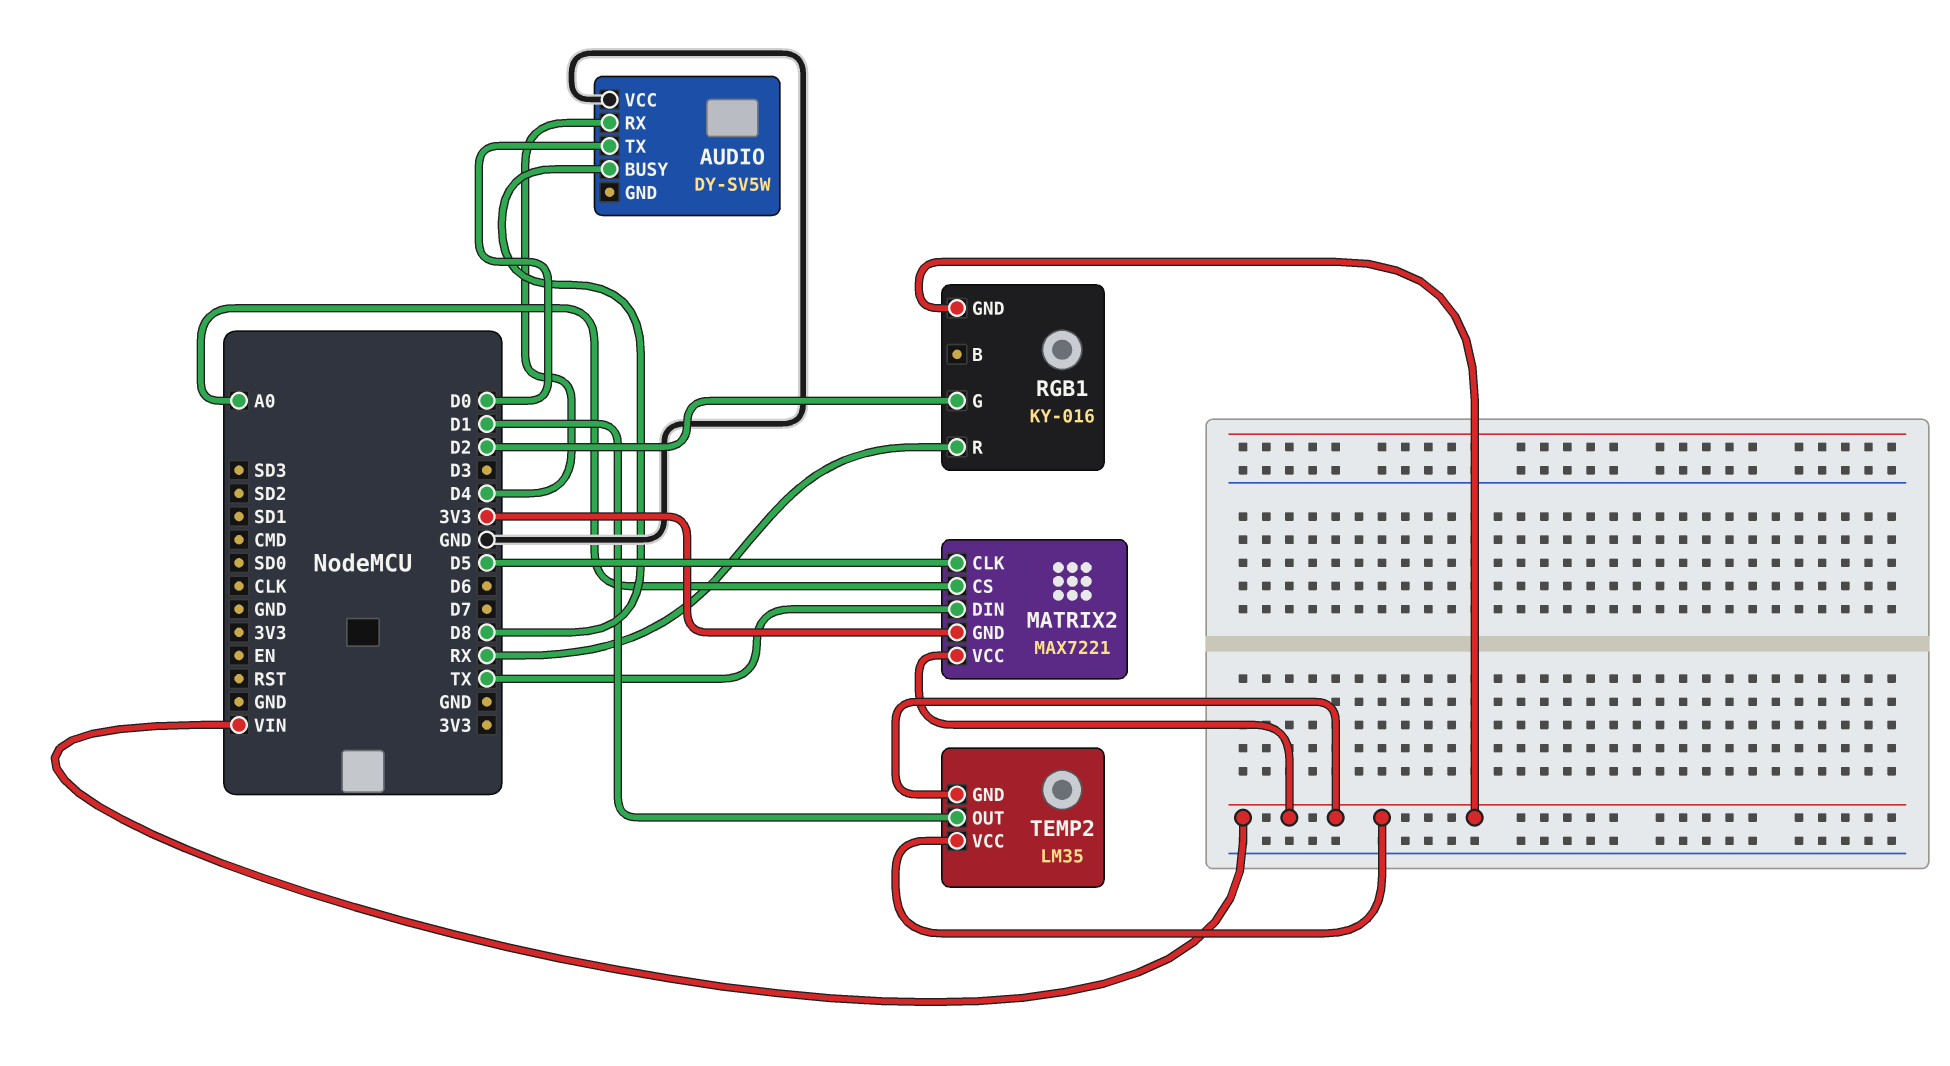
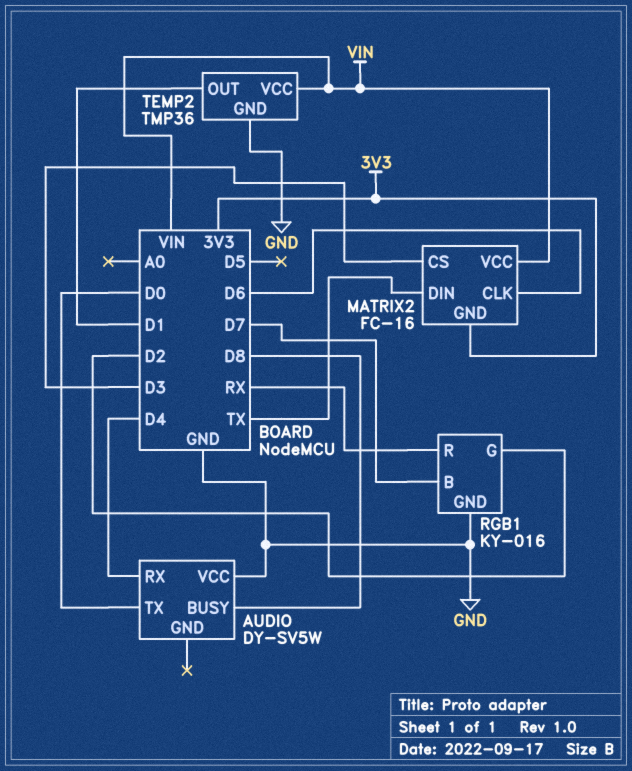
MATRIX2: MAX7221 -> FC-16
MATRIX2 pin CLK: D5 -> D6
MATRIX2 pin CS: A0 -> D3
RGB1 pin B: none -> D7
RGB1 pin GND: VIN -> GND
TEMP2: LM35 -> TMP36
TEMP2 pin GND: VIN -> GND

